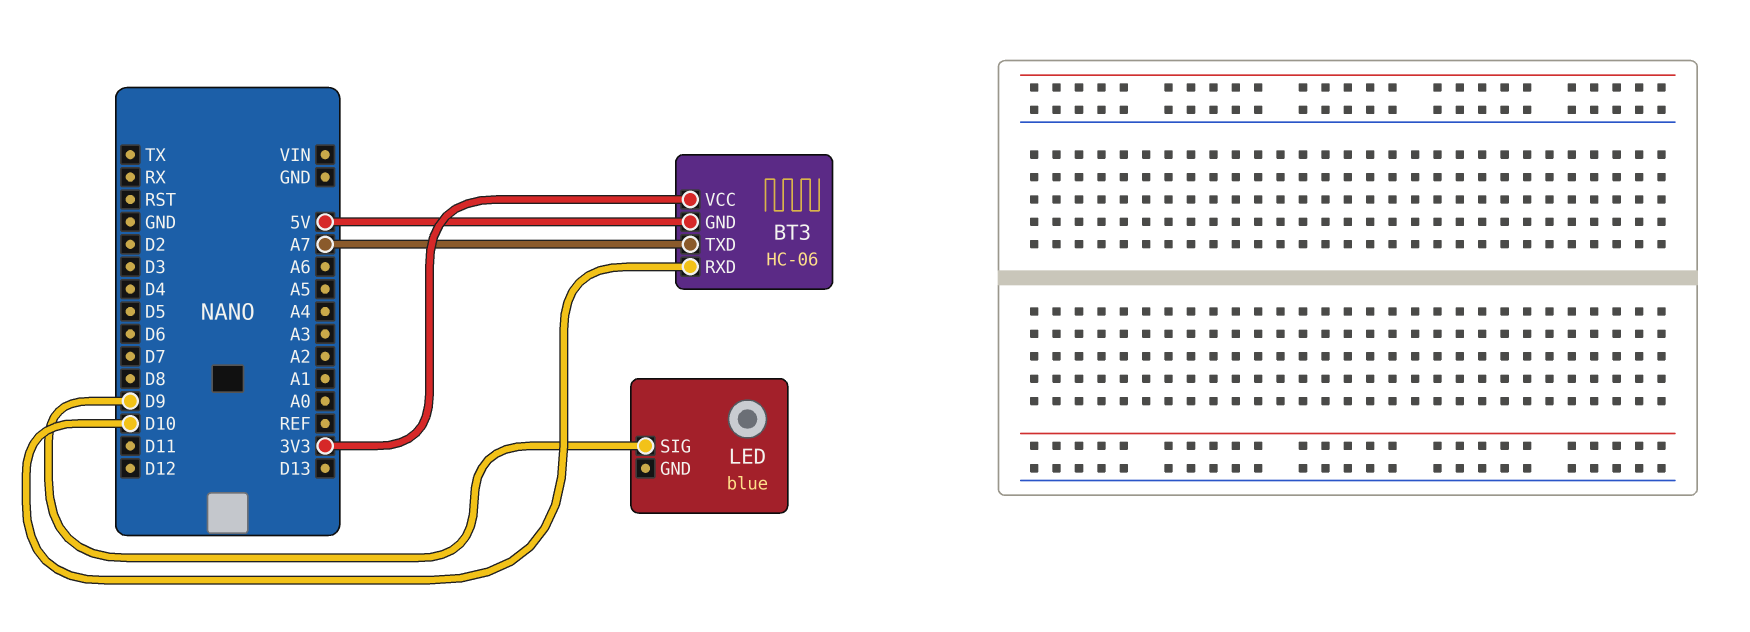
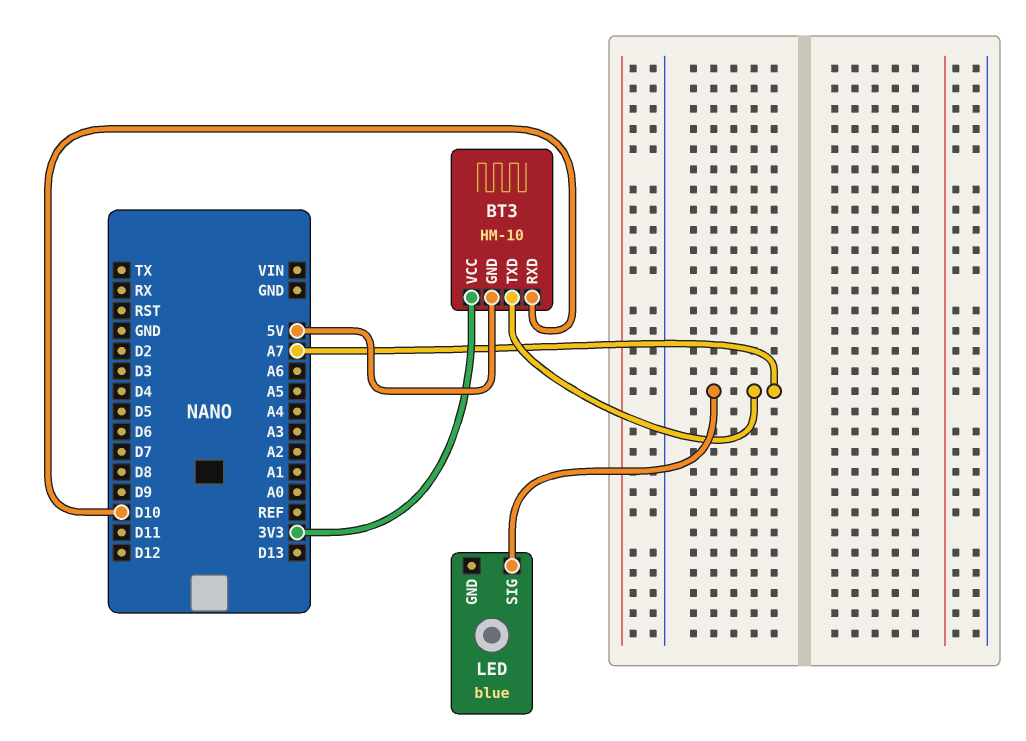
BT3: HC-06 -> HM-10
LED pin SIG: D9 -> A7

